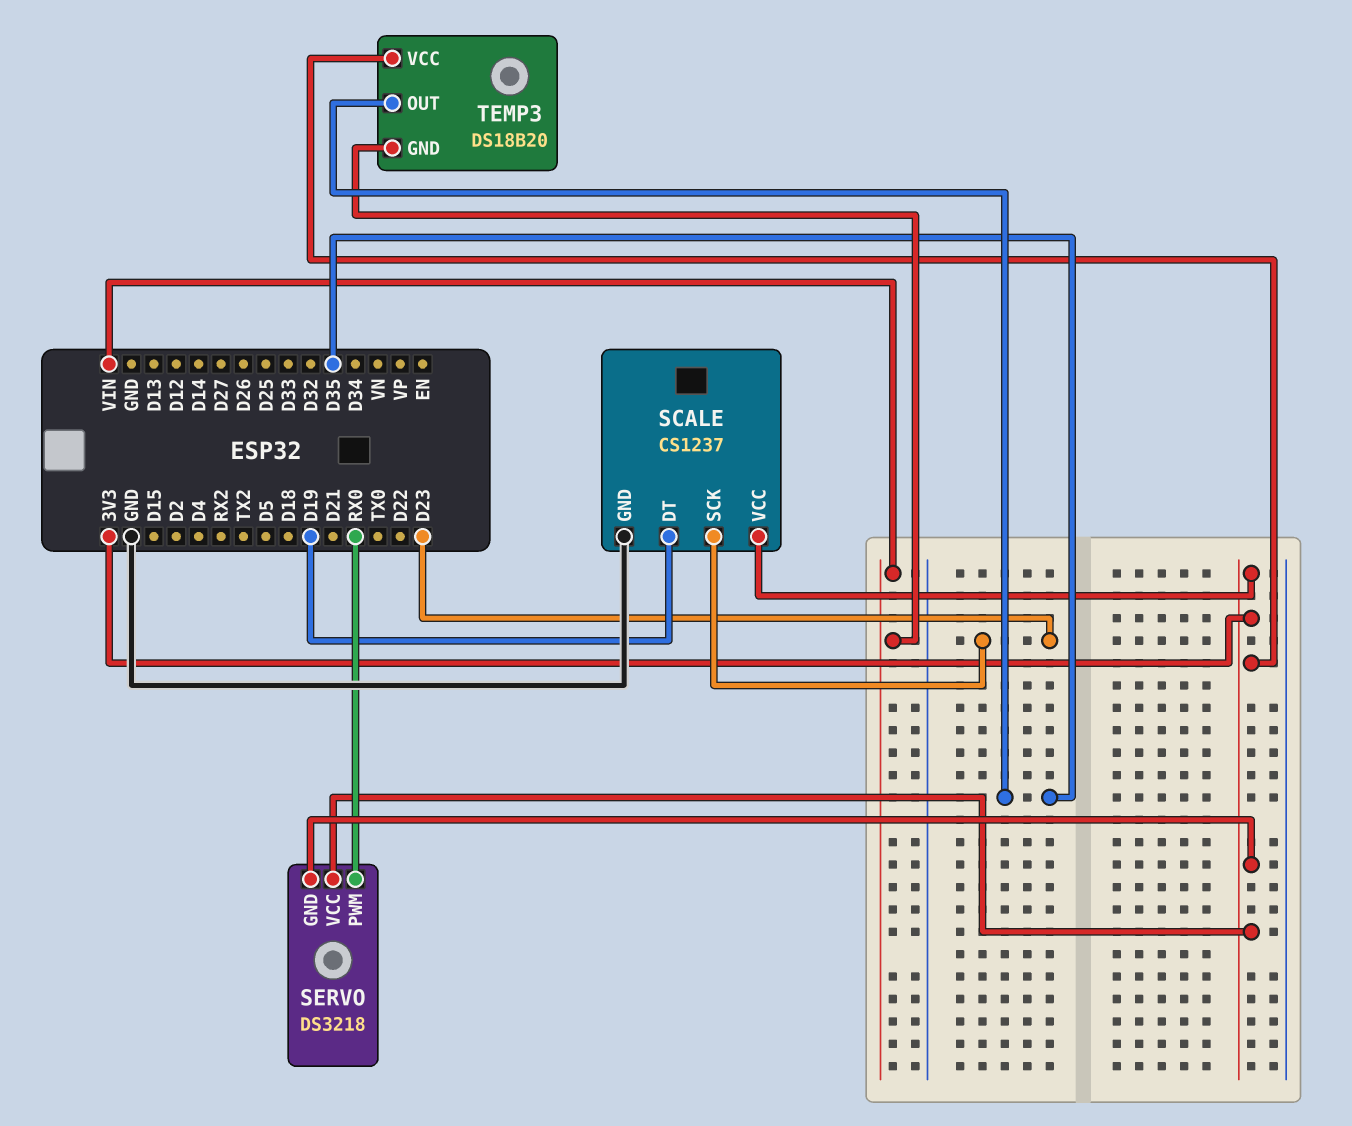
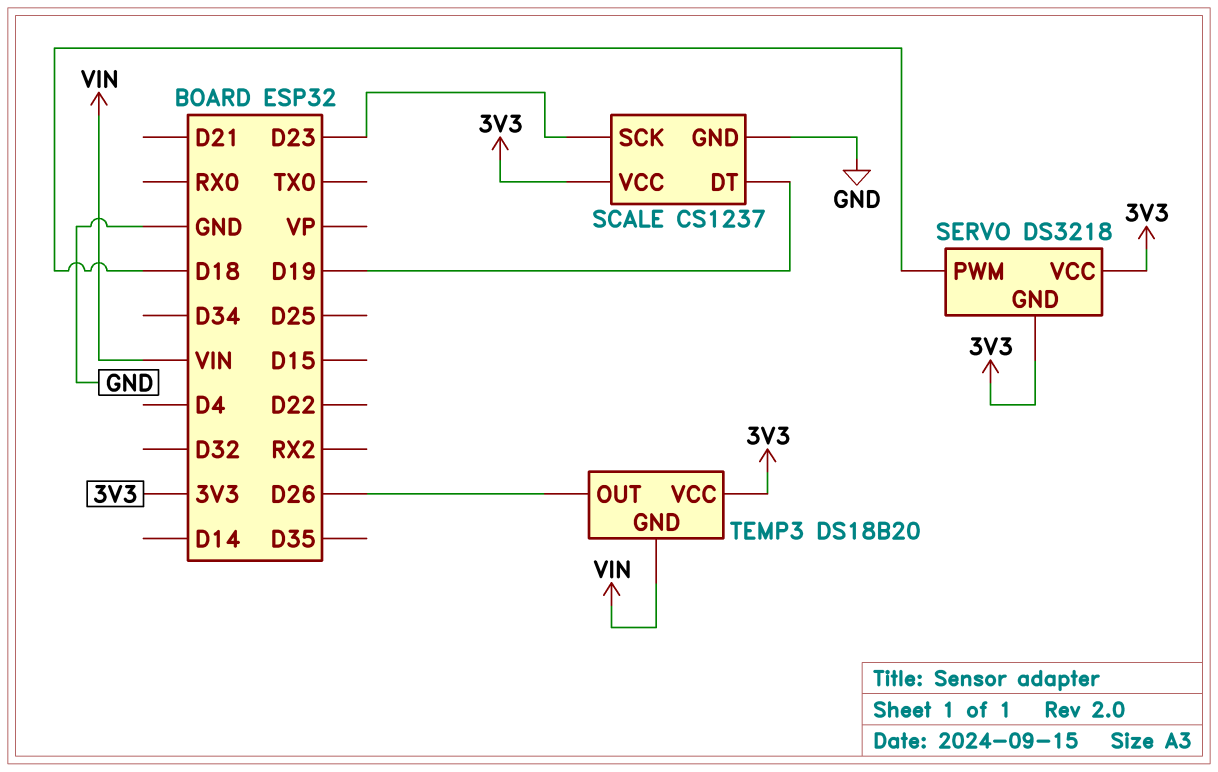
SERVO pin PWM: RX0 -> D18
TEMP3 pin OUT: D35 -> D26

